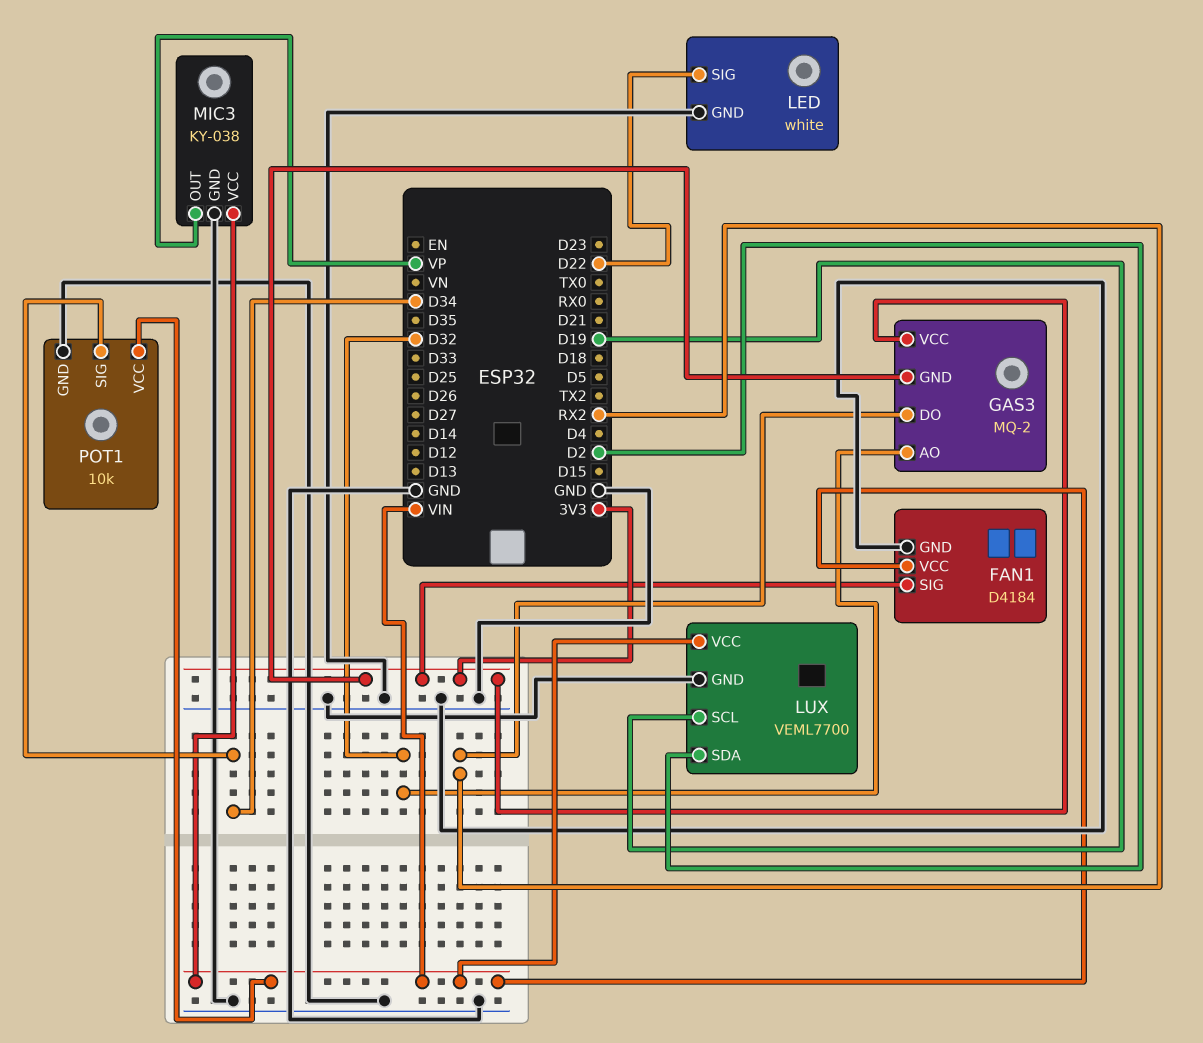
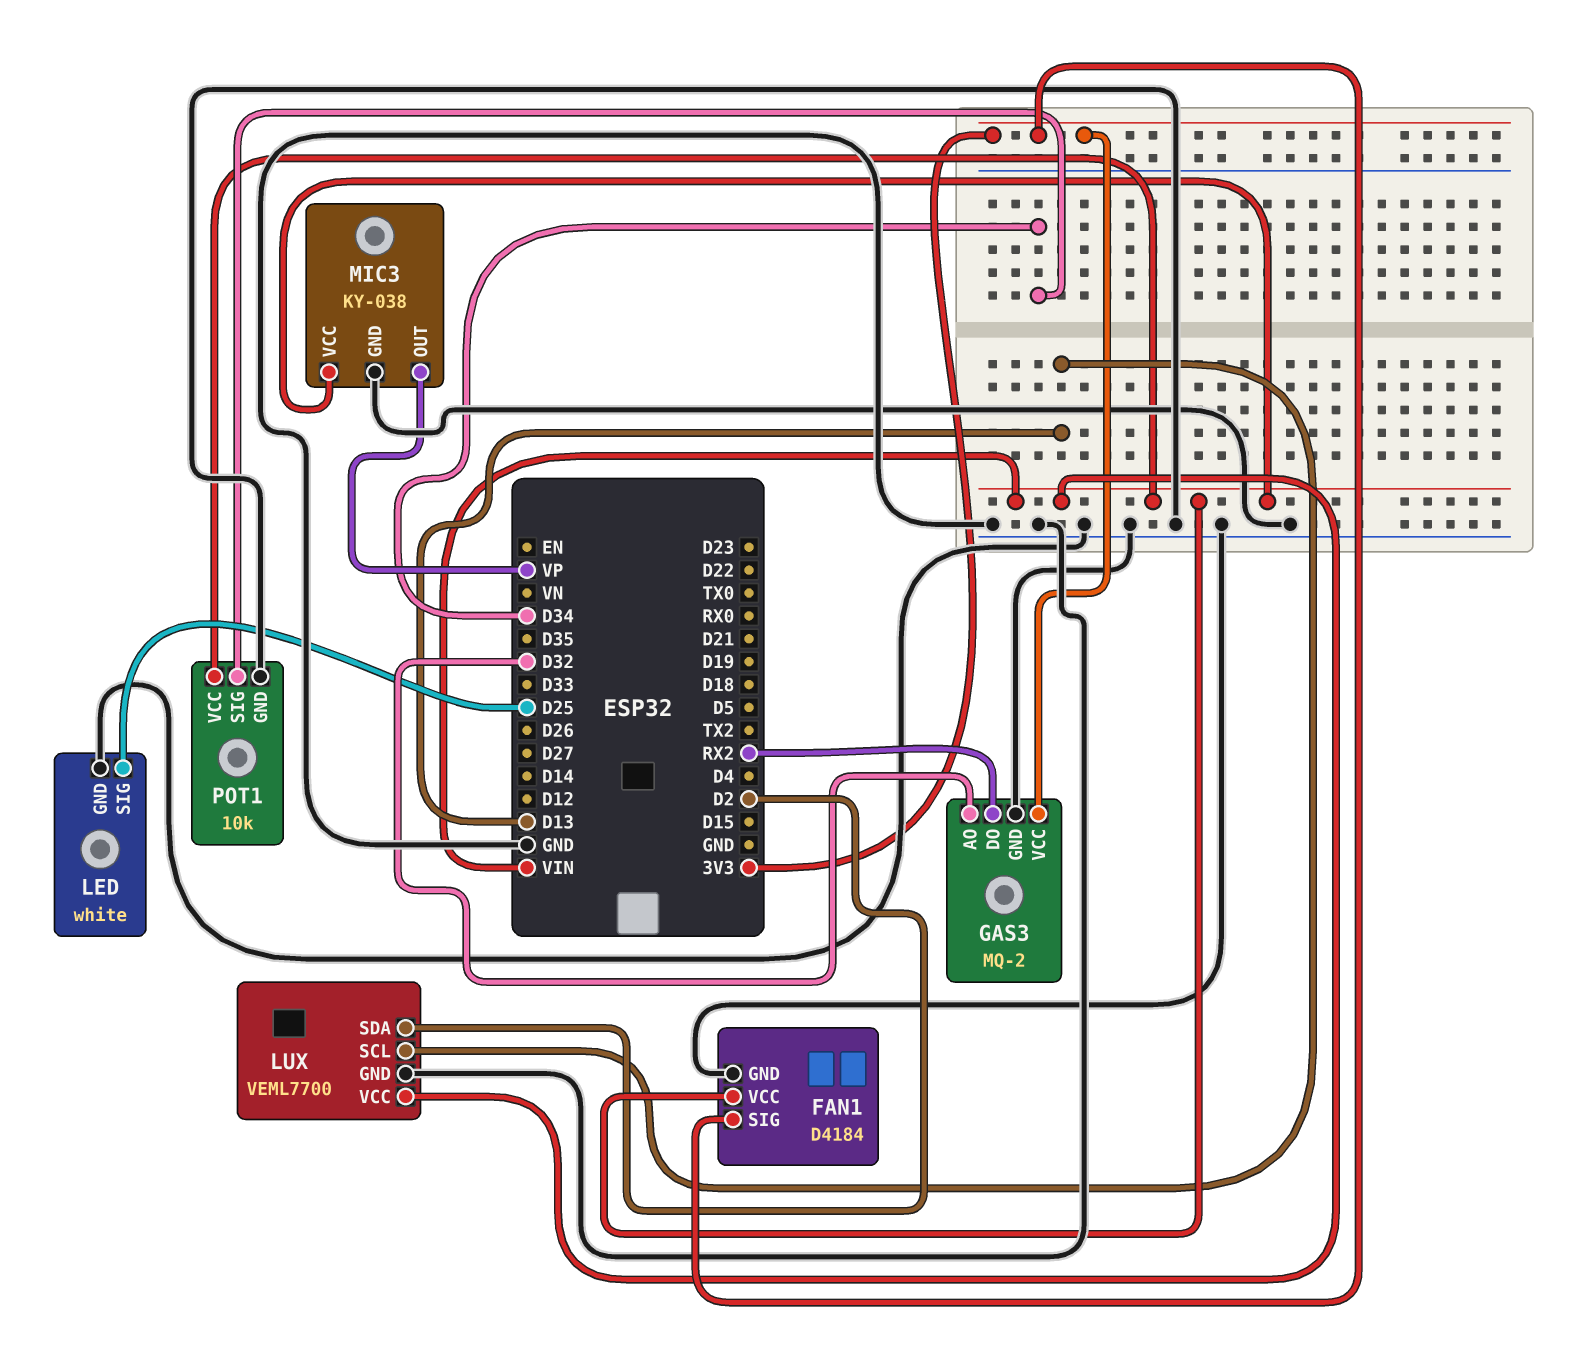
GAS3 pin GND: 3V3 -> GND
LED pin SIG: D22 -> D25
LUX pin SCL: D19 -> D13

